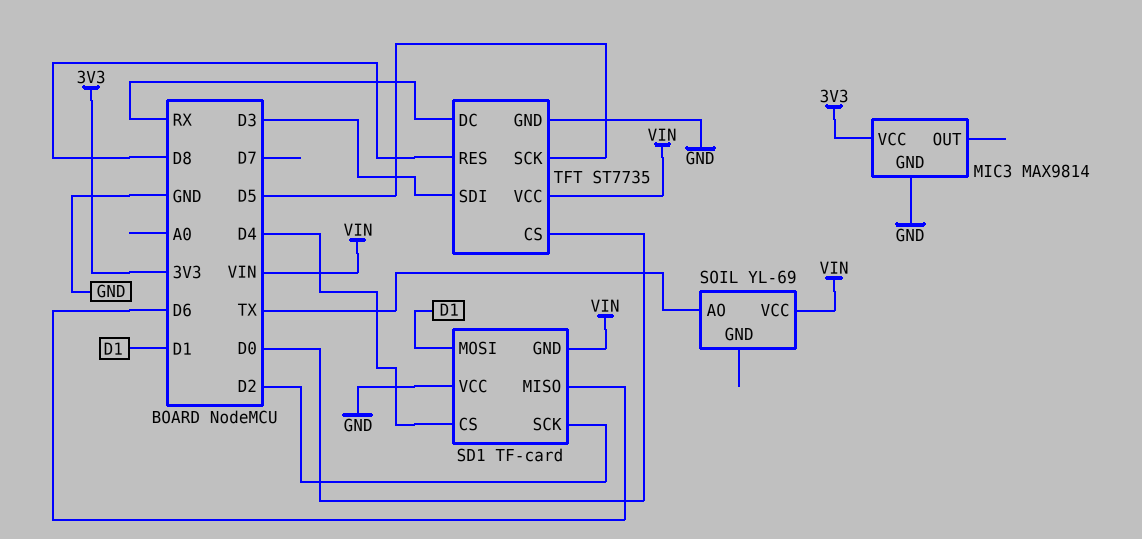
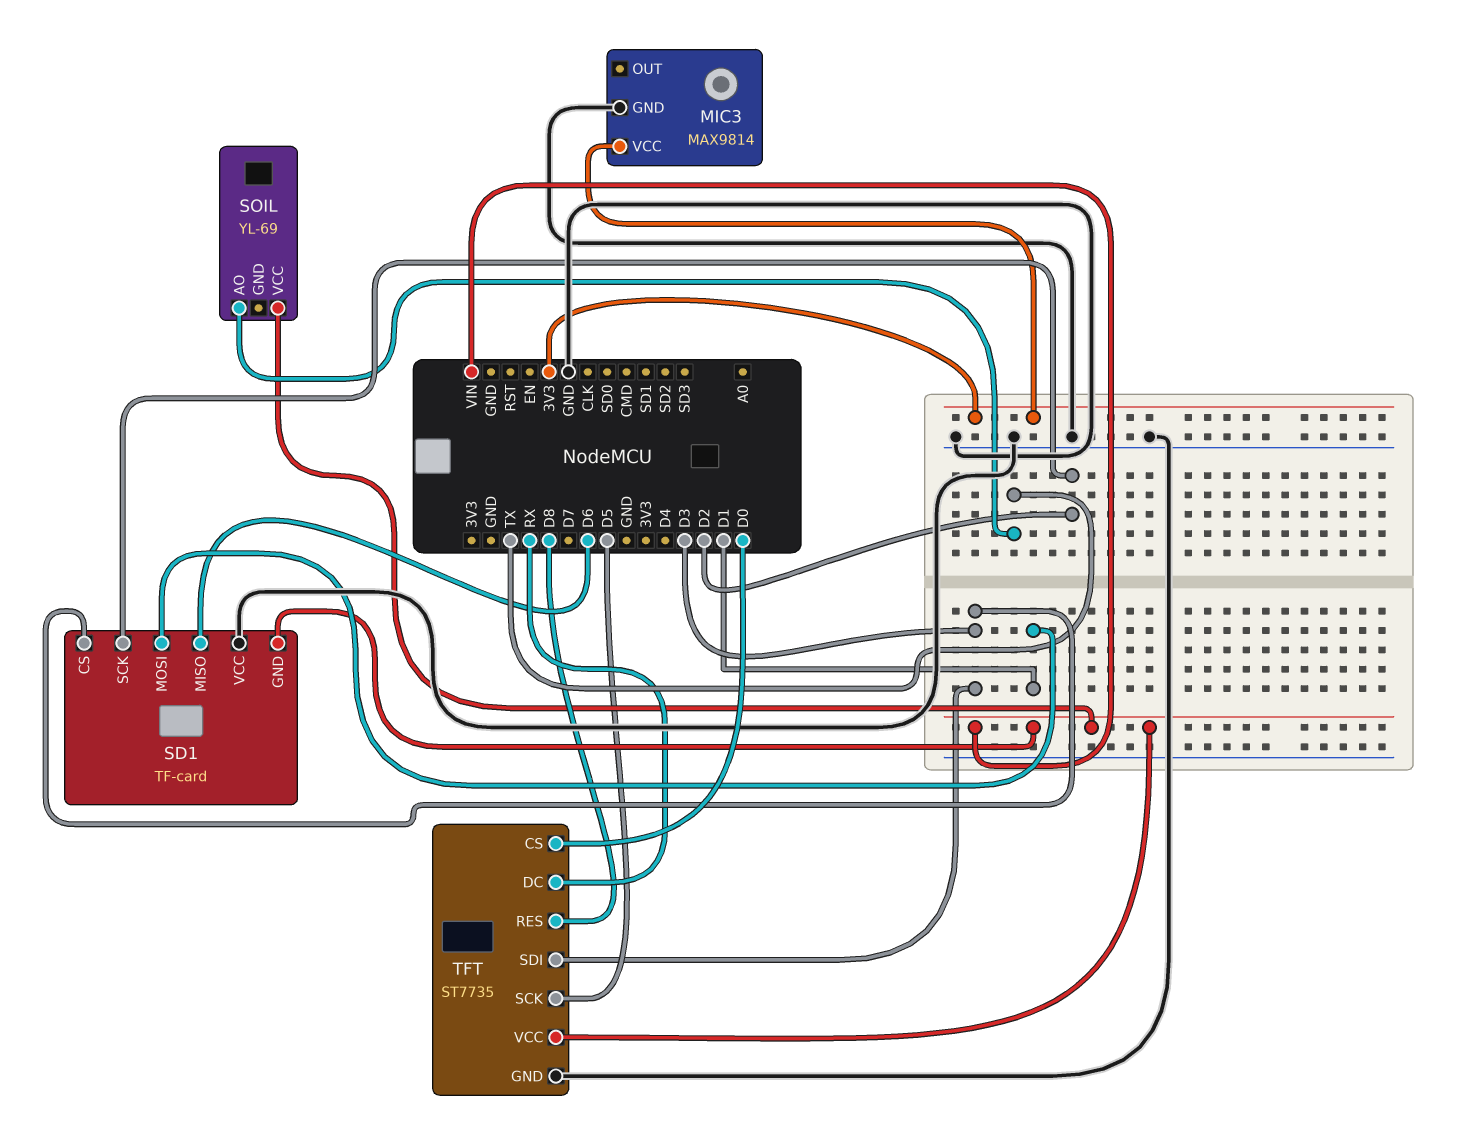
SD1 pin CS: D4 -> D3

